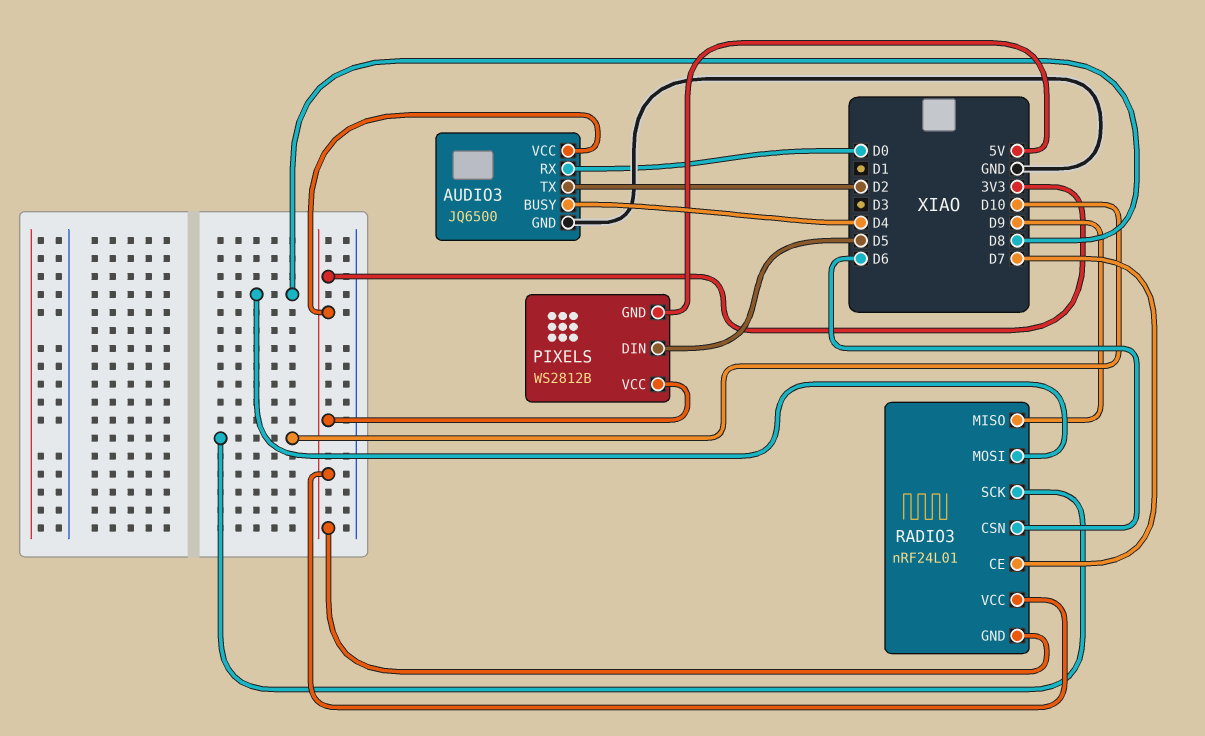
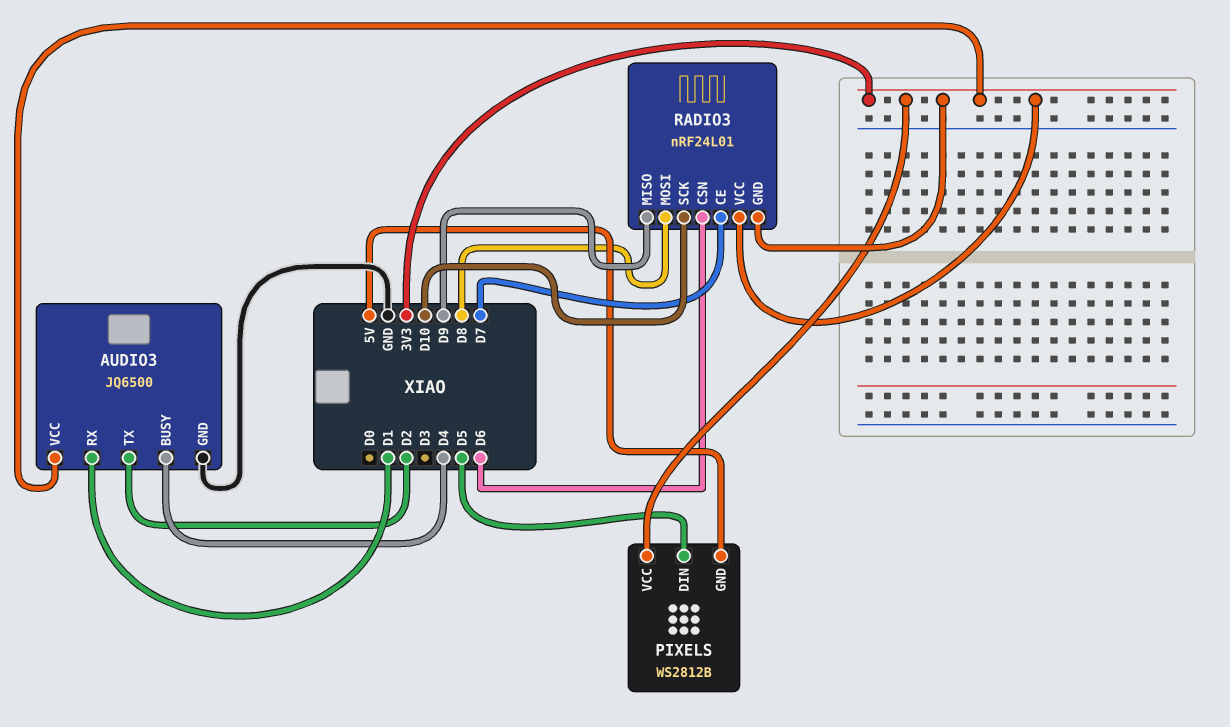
AUDIO3 pin RX: D0 -> D1

